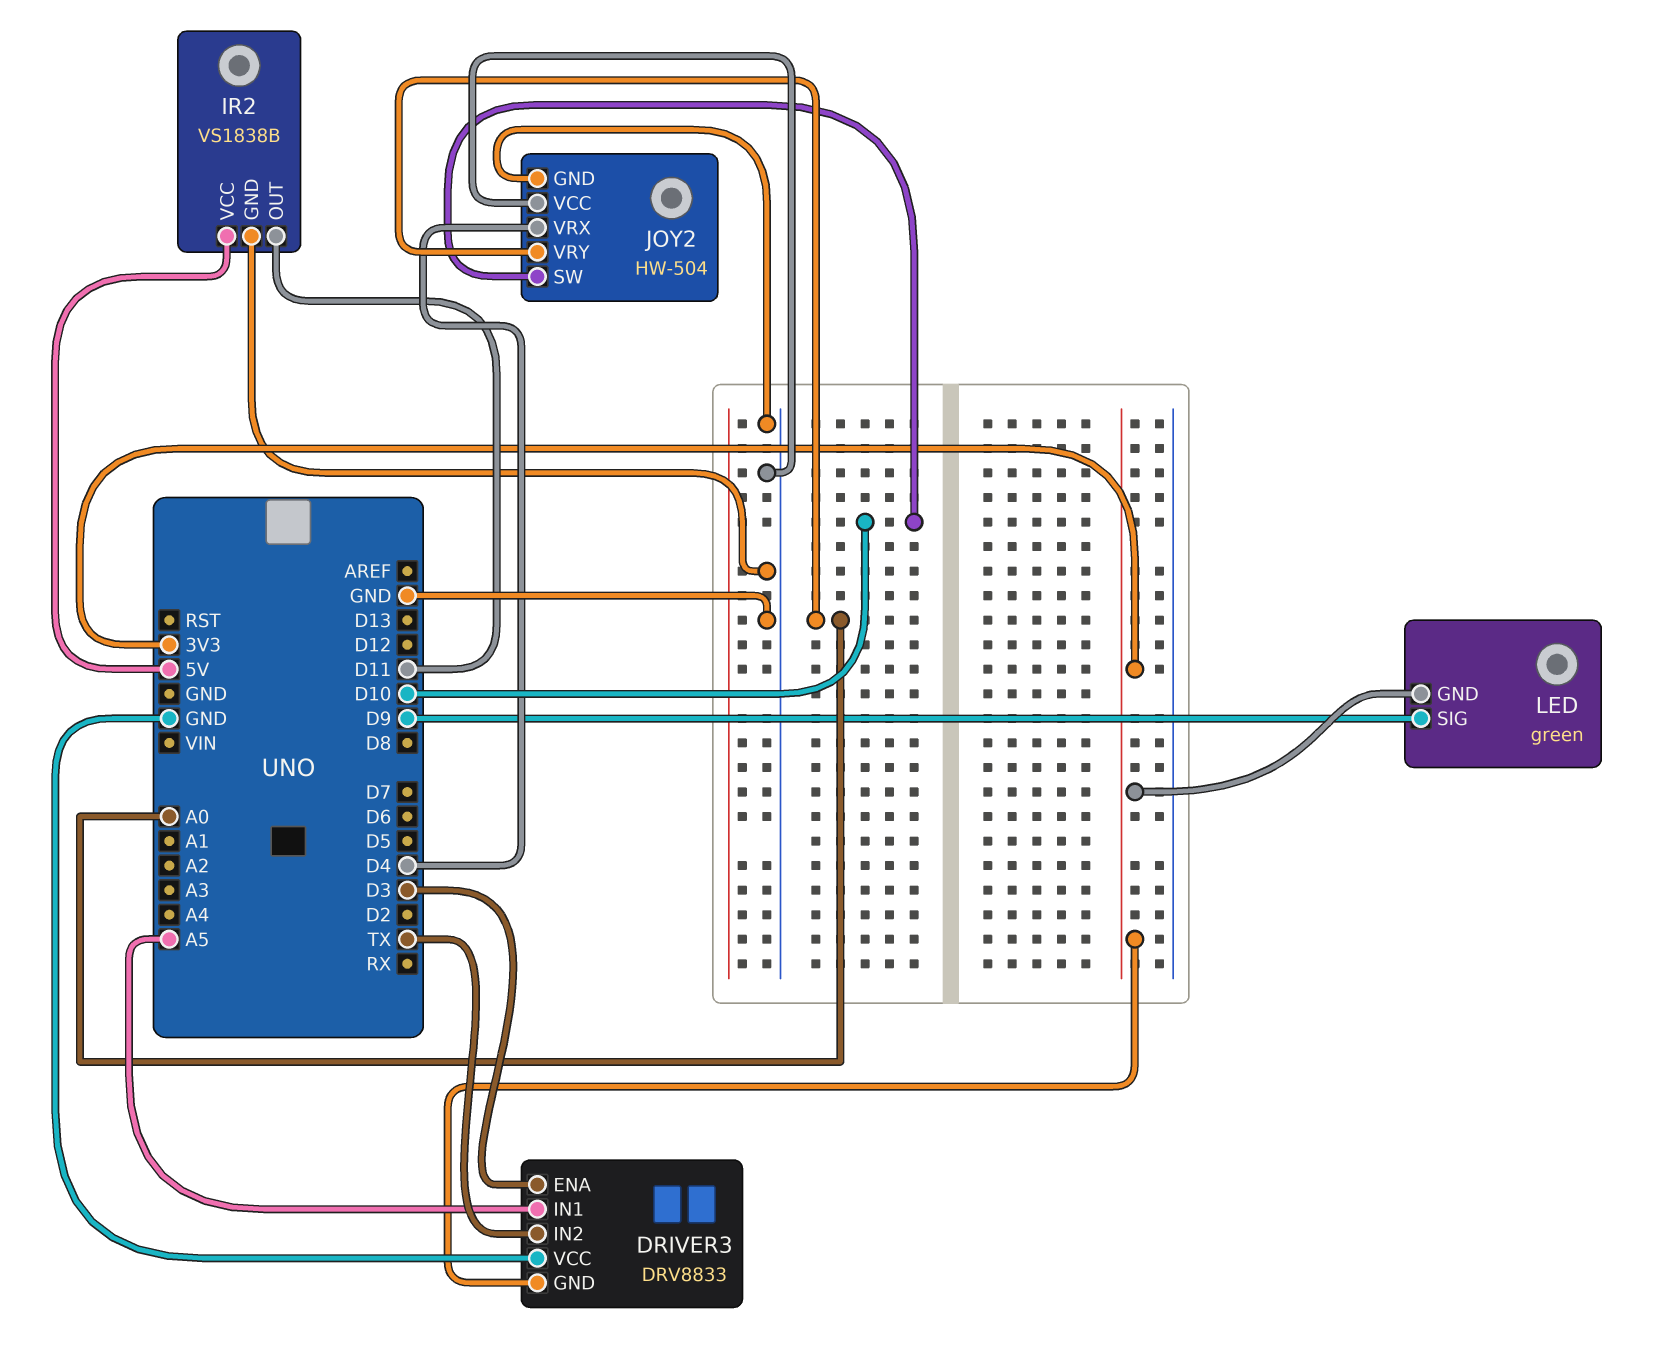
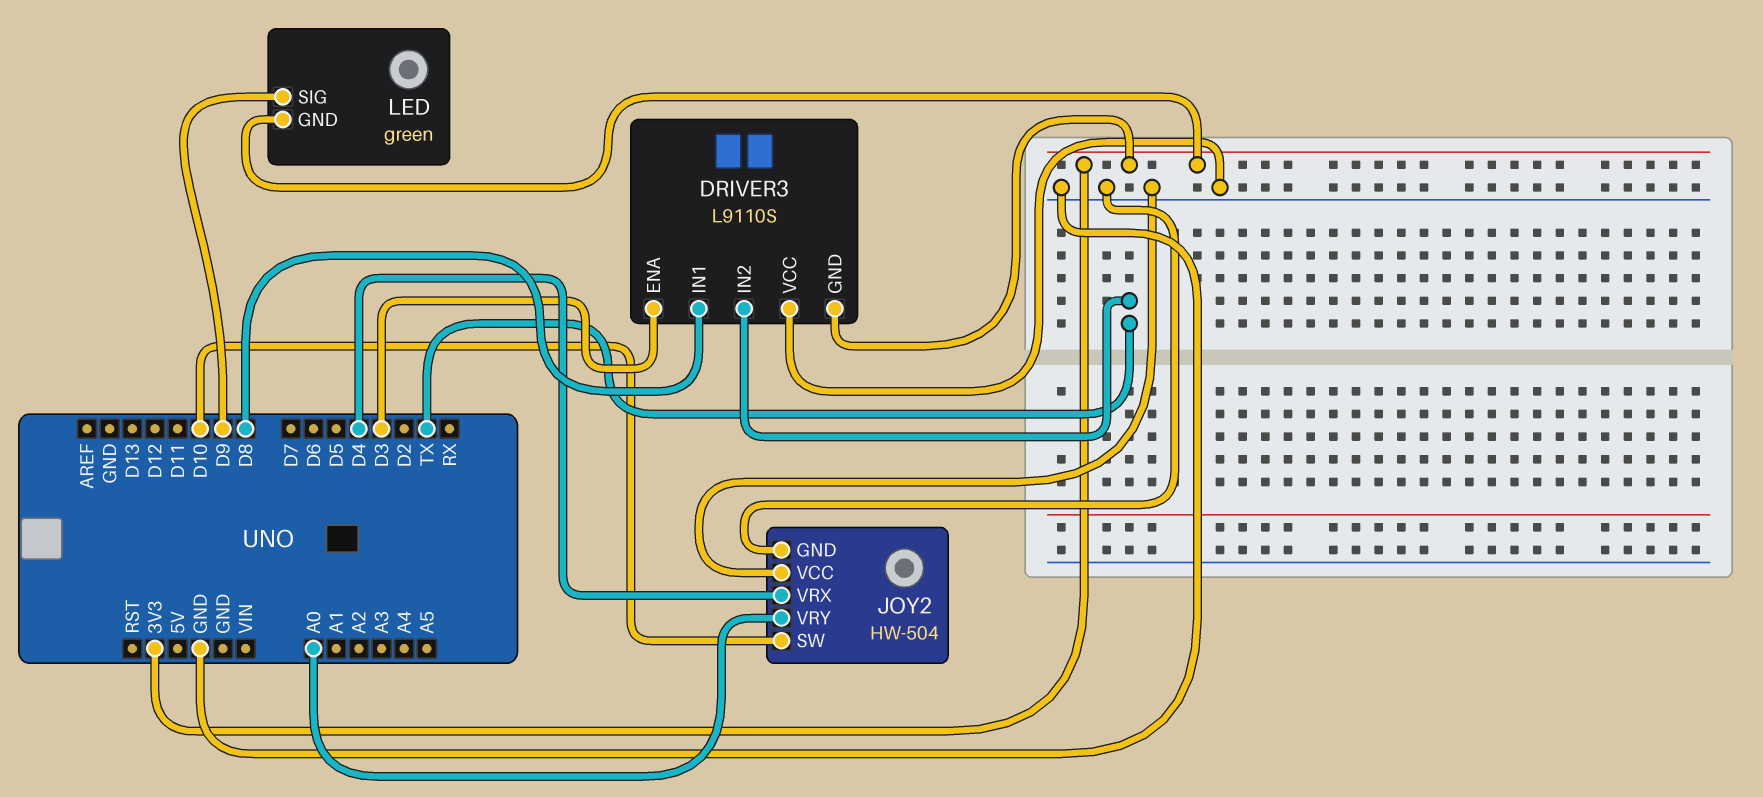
DRIVER3: DRV8833 -> L9110S
DRIVER3 pin IN1: A5 -> D8
IR2: VS1838B -> none
IR2 pin GND: GND -> none
IR2 pin OUT: D11 -> none
IR2 pin VCC: 5V -> none

